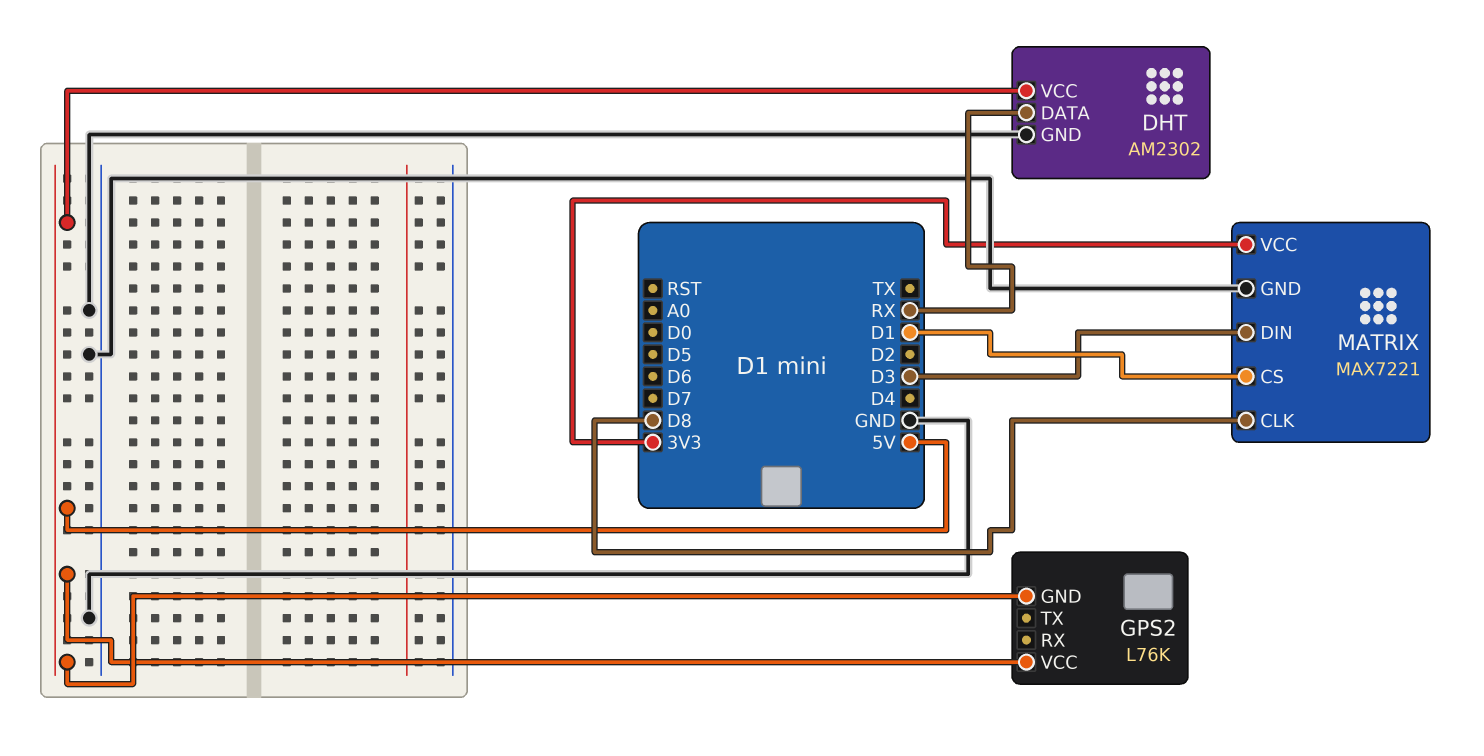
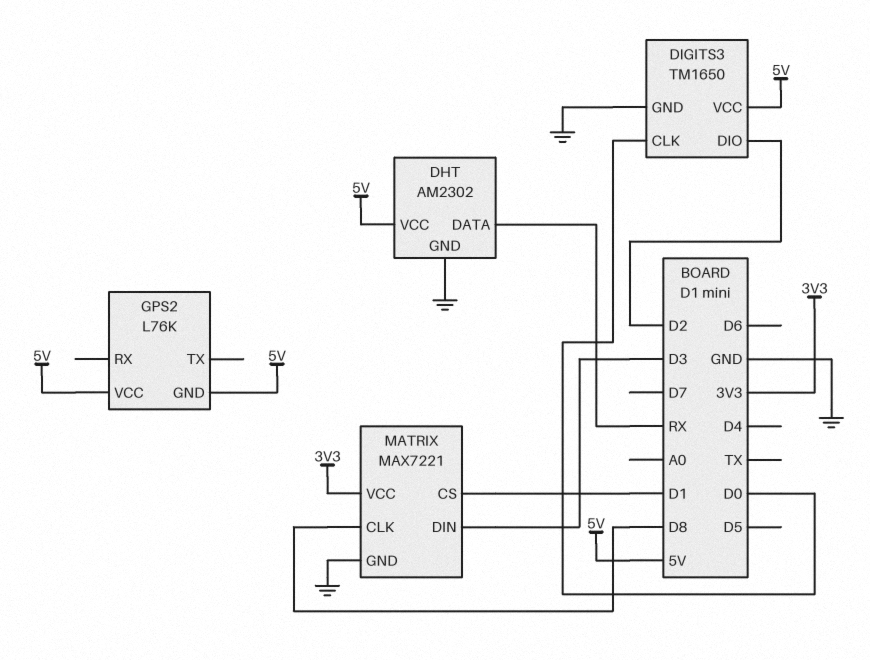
DIGITS3: none -> TM1650
DIGITS3 pin CLK: none -> D0
DIGITS3 pin DIO: none -> D2
DIGITS3 pin GND: none -> GND
DIGITS3 pin VCC: none -> 5V

